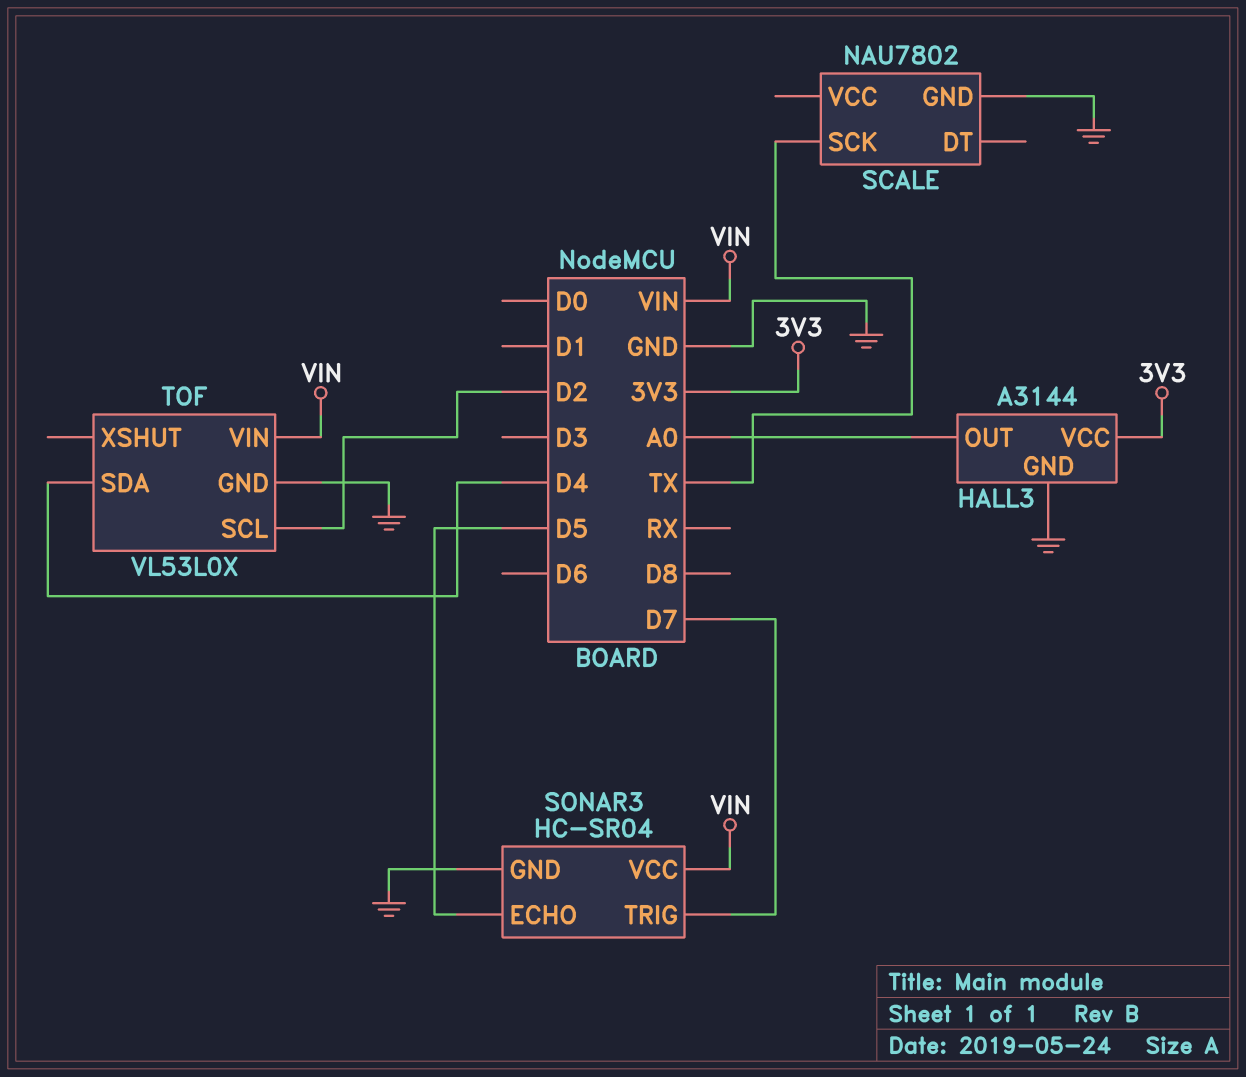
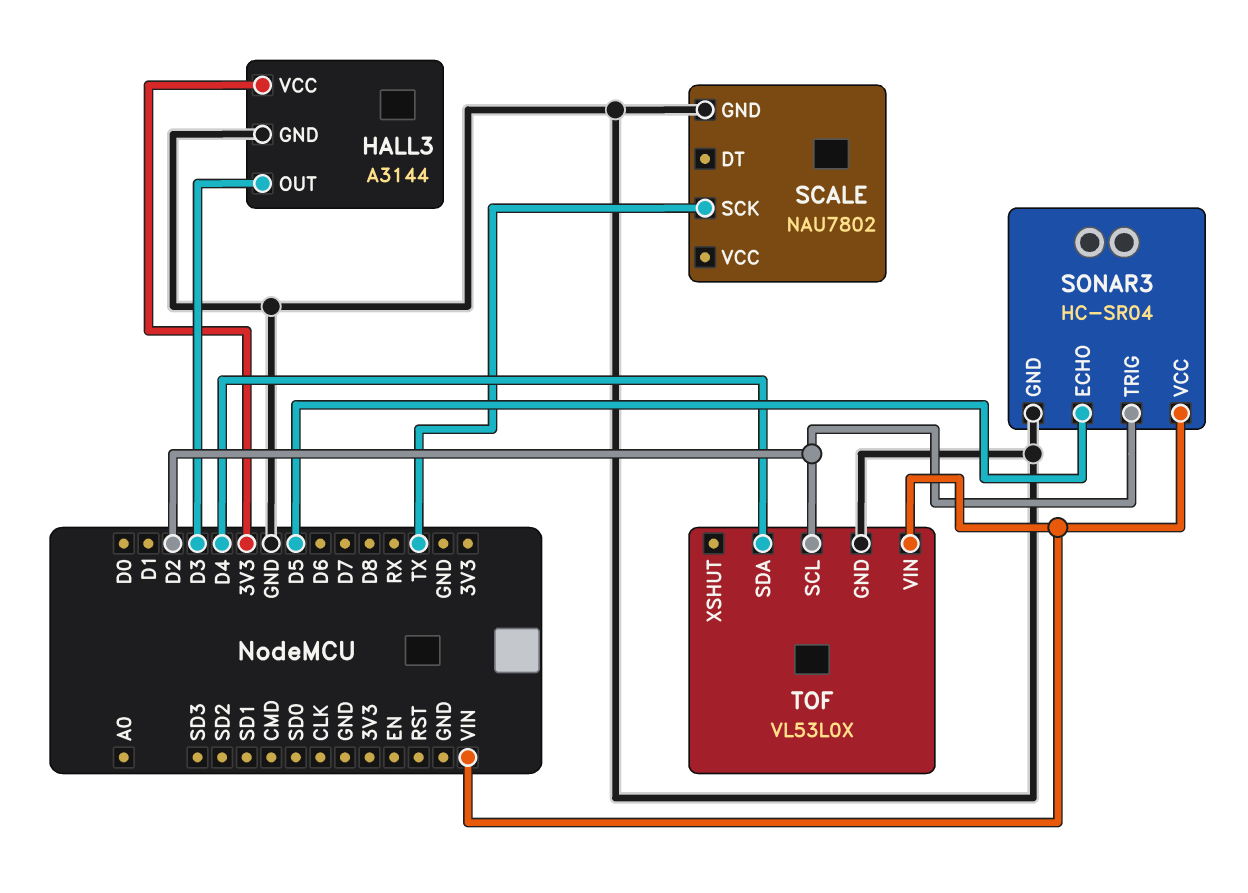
HALL3 pin OUT: A0 -> D3
SONAR3 pin TRIG: D7 -> D2

